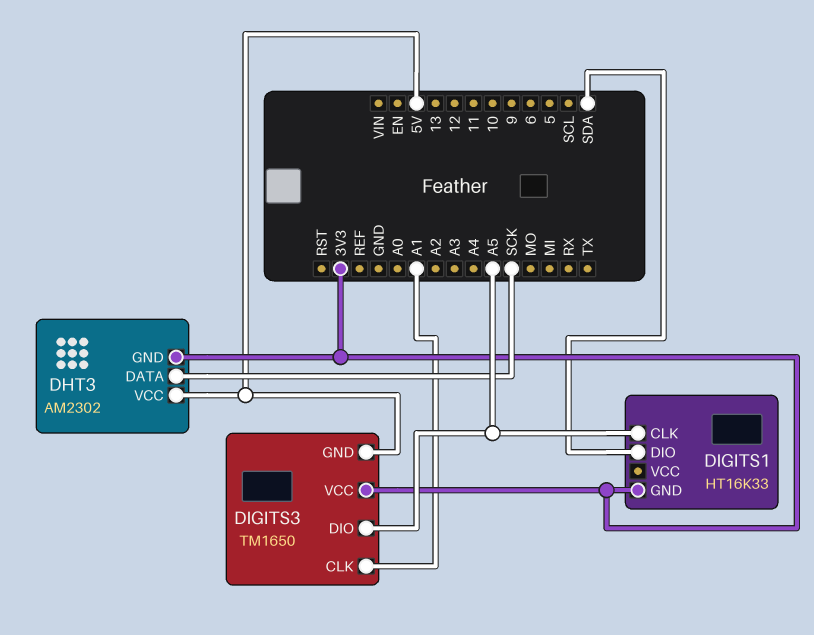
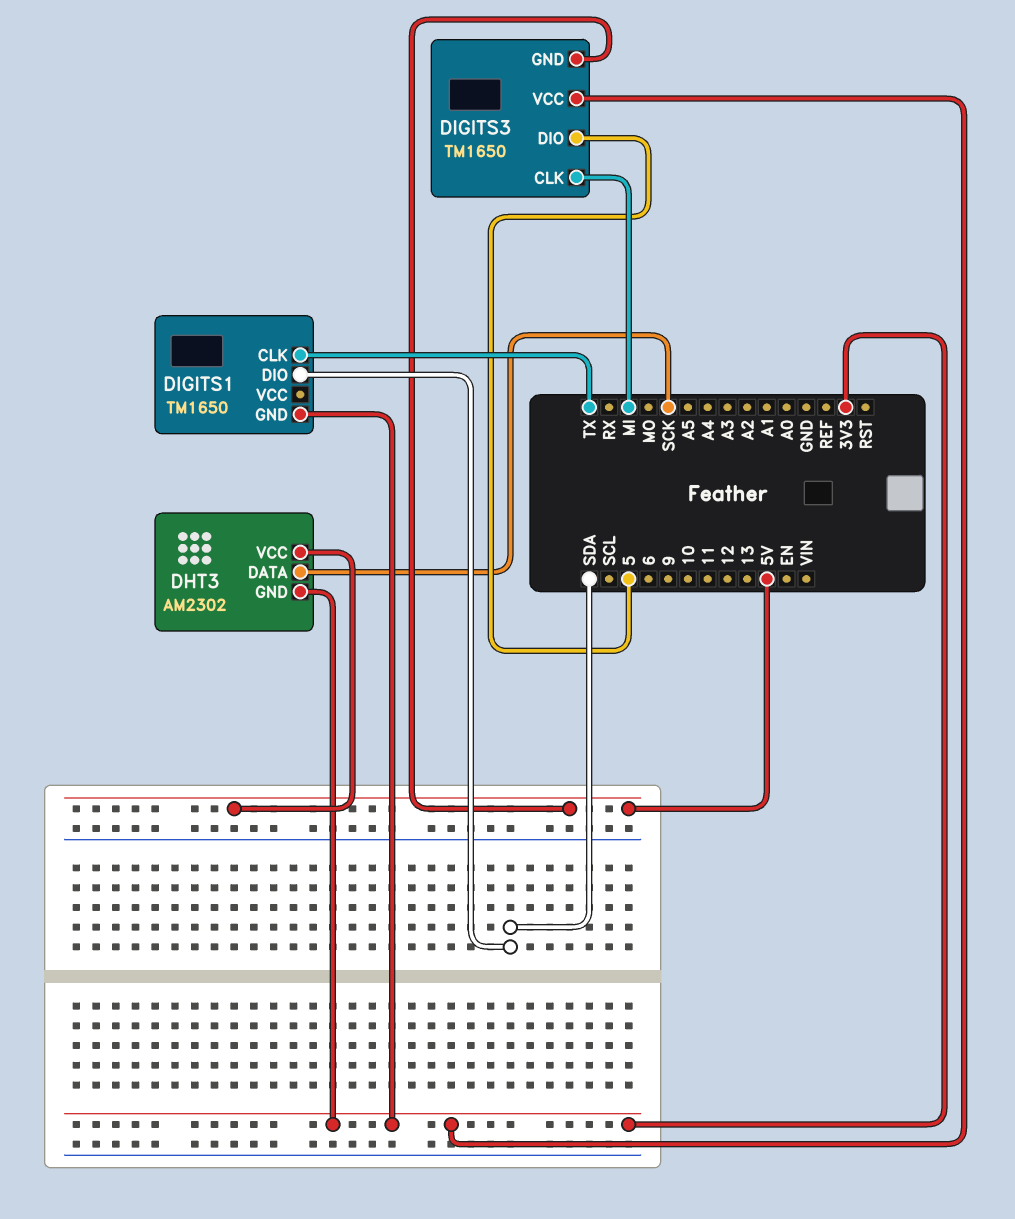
DIGITS1: HT16K33 -> TM1650
DIGITS1 pin CLK: A5 -> TX
DIGITS3 pin CLK: A1 -> MI
DIGITS3 pin DIO: A5 -> 5

